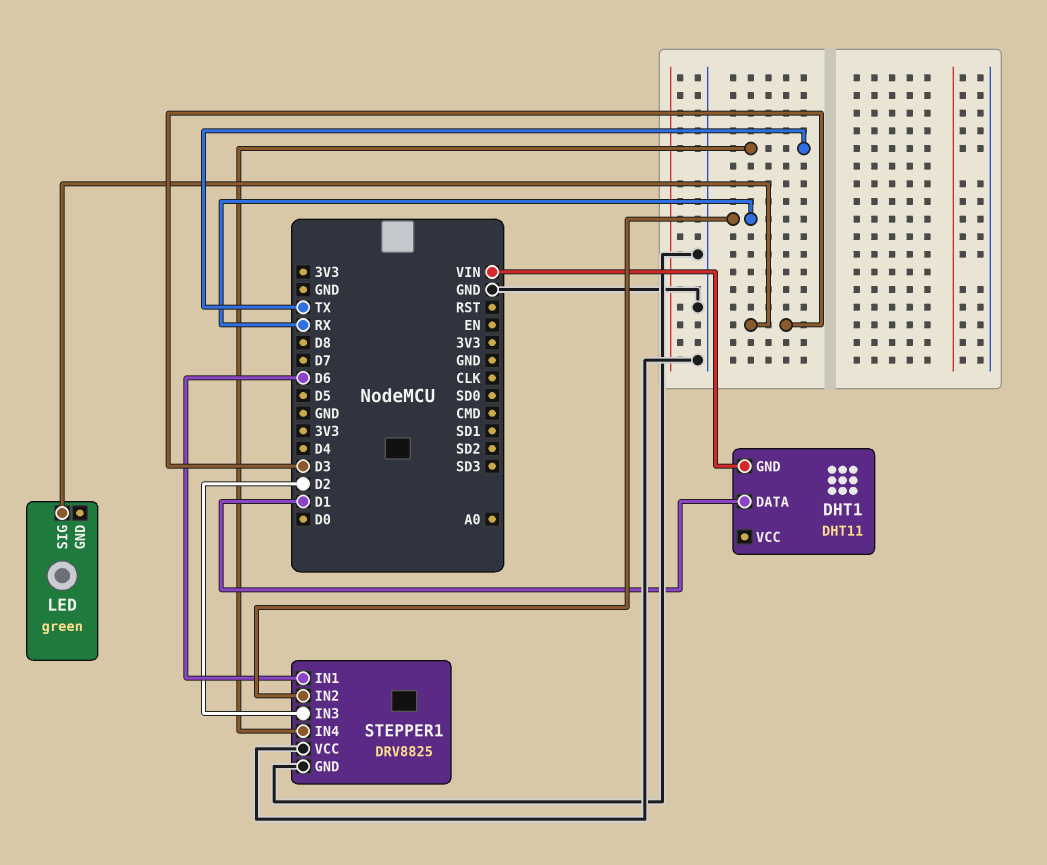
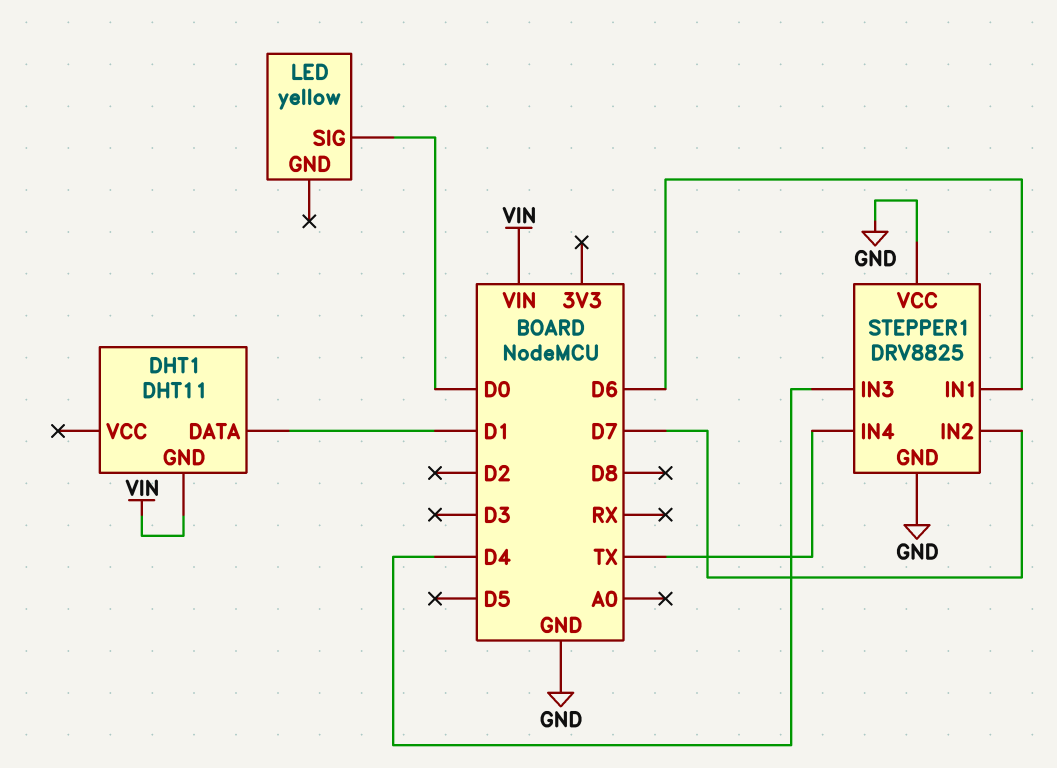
LED: green -> yellow
LED pin SIG: D3 -> D0
STEPPER1 pin IN2: RX -> D7
STEPPER1 pin IN3: D2 -> D4

